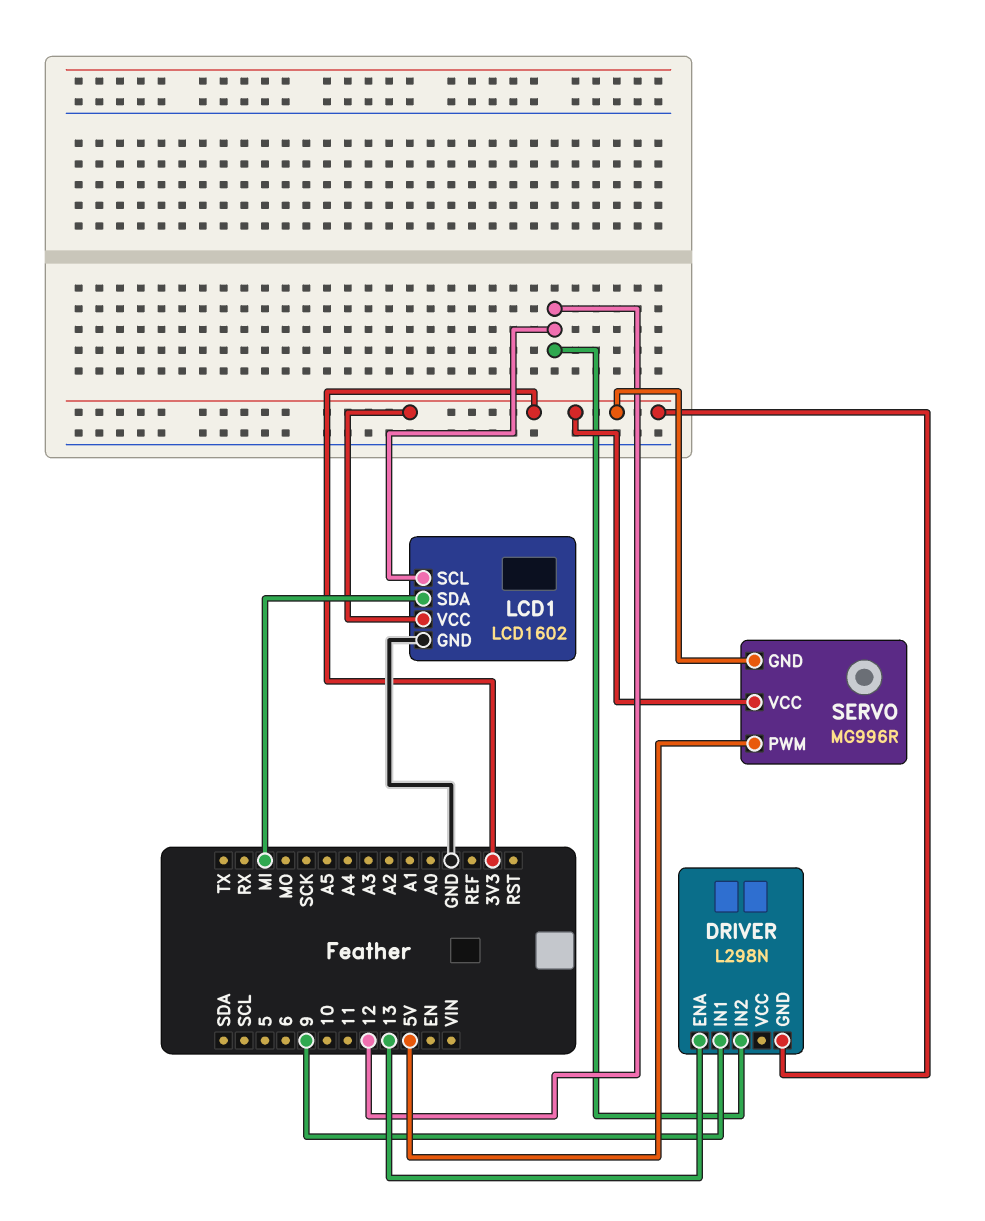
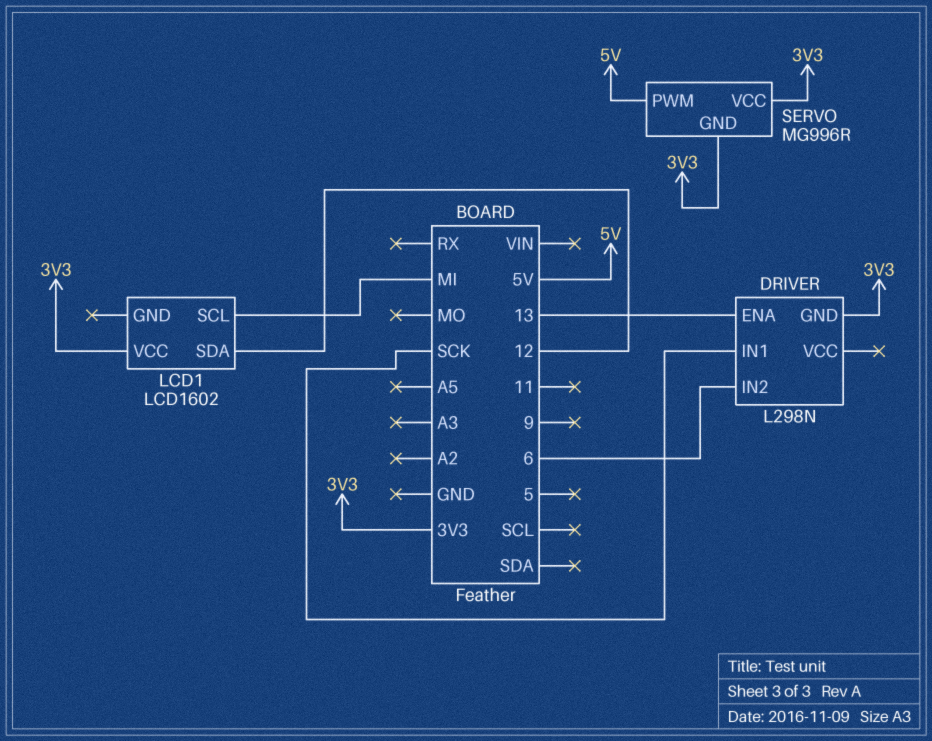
DRIVER pin IN1: 9 -> SCK
DRIVER pin IN2: 12 -> 6
LCD1 pin GND: GND -> none
LCD1 pin SCL: 12 -> MI
LCD1 pin SDA: MI -> 12

